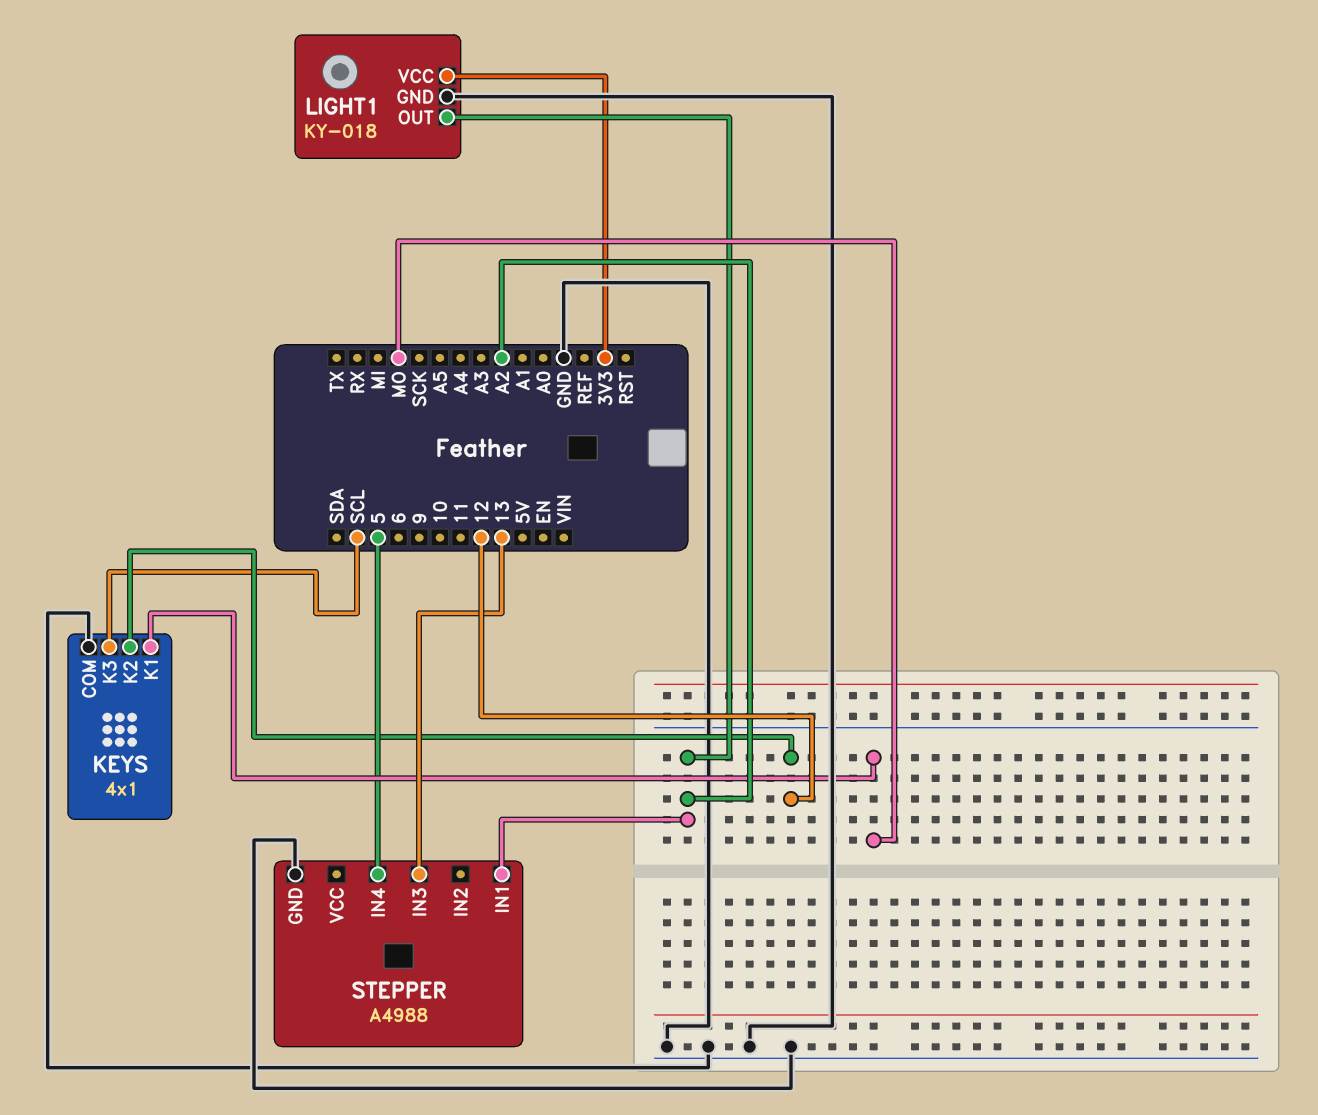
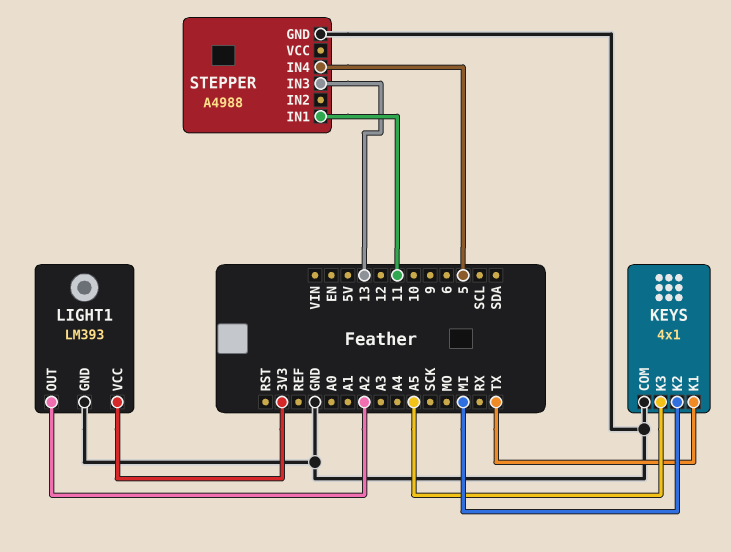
KEYS pin K1: MO -> TX
KEYS pin K2: 12 -> MI
KEYS pin K3: SCL -> A5
LIGHT1: KY-018 -> LM393
STEPPER pin IN1: A2 -> 11

